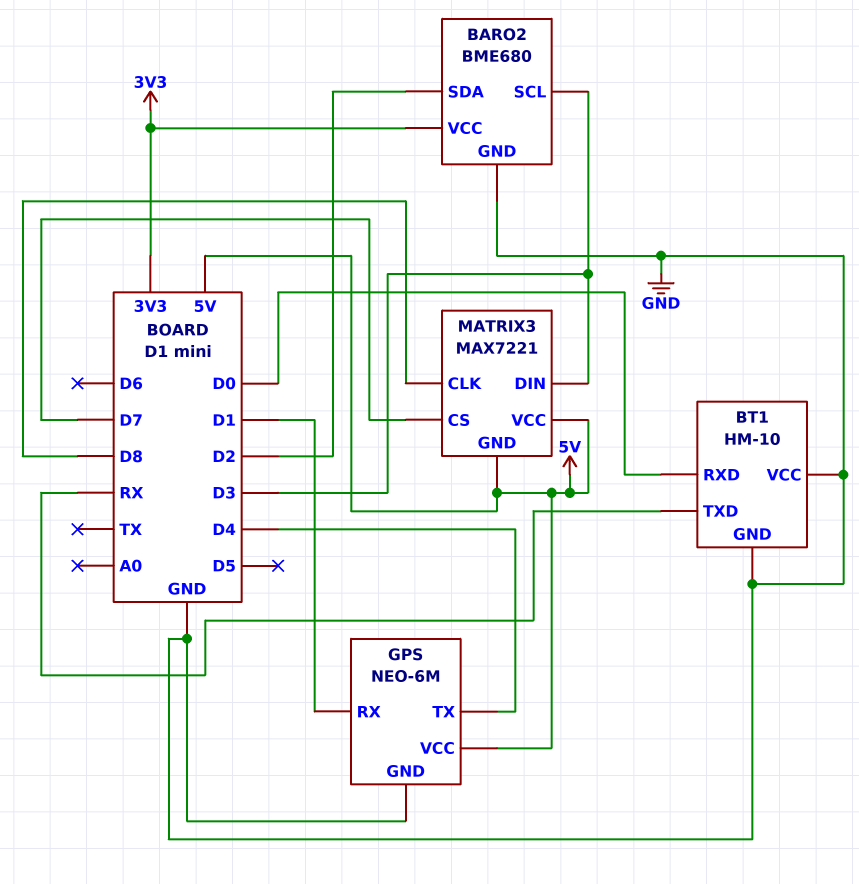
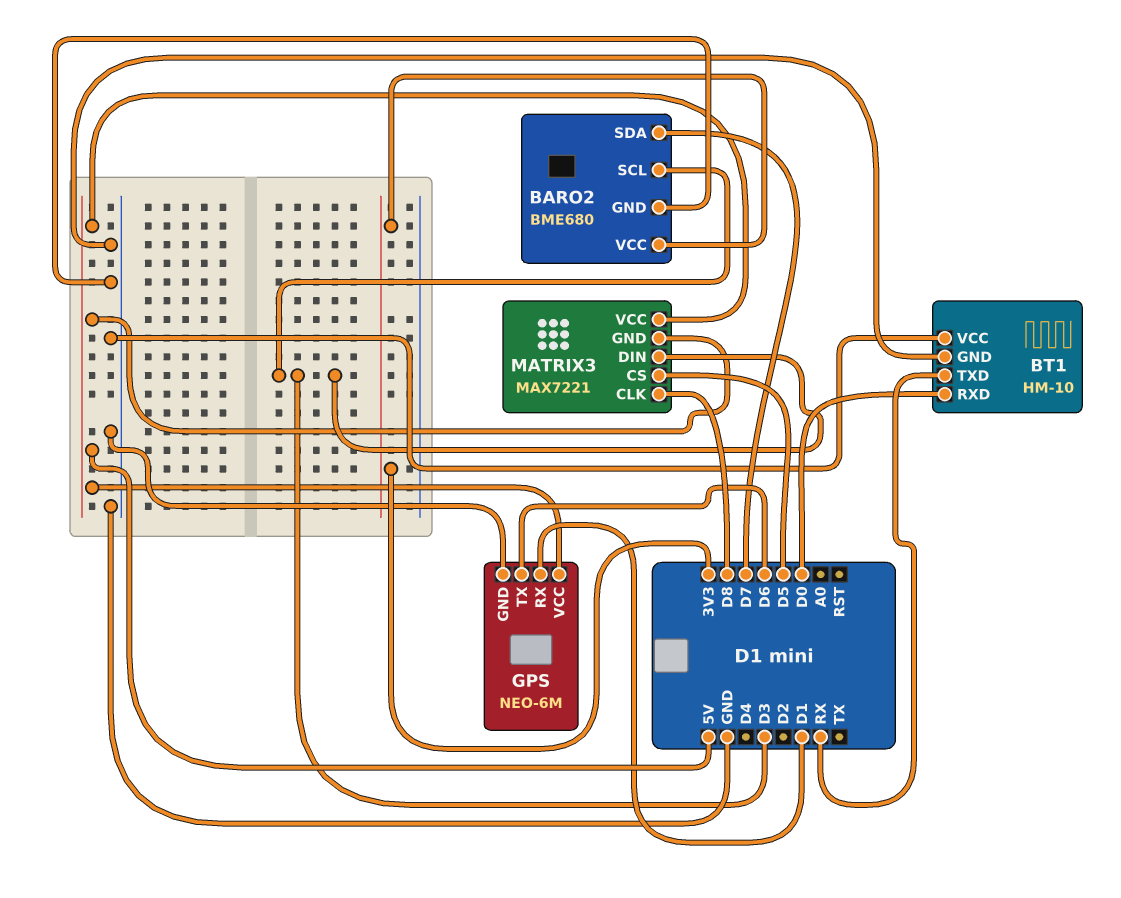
BARO2 pin SDA: D2 -> D7
GPS pin TX: D4 -> D6
MATRIX3 pin CS: D7 -> D5

